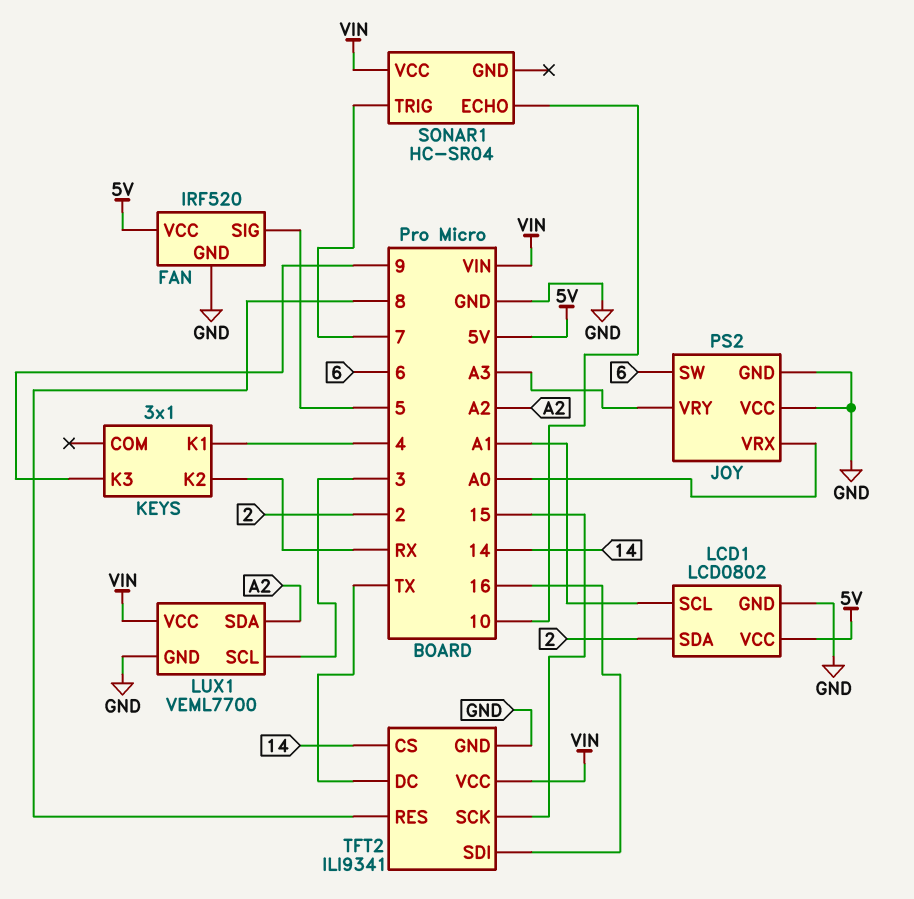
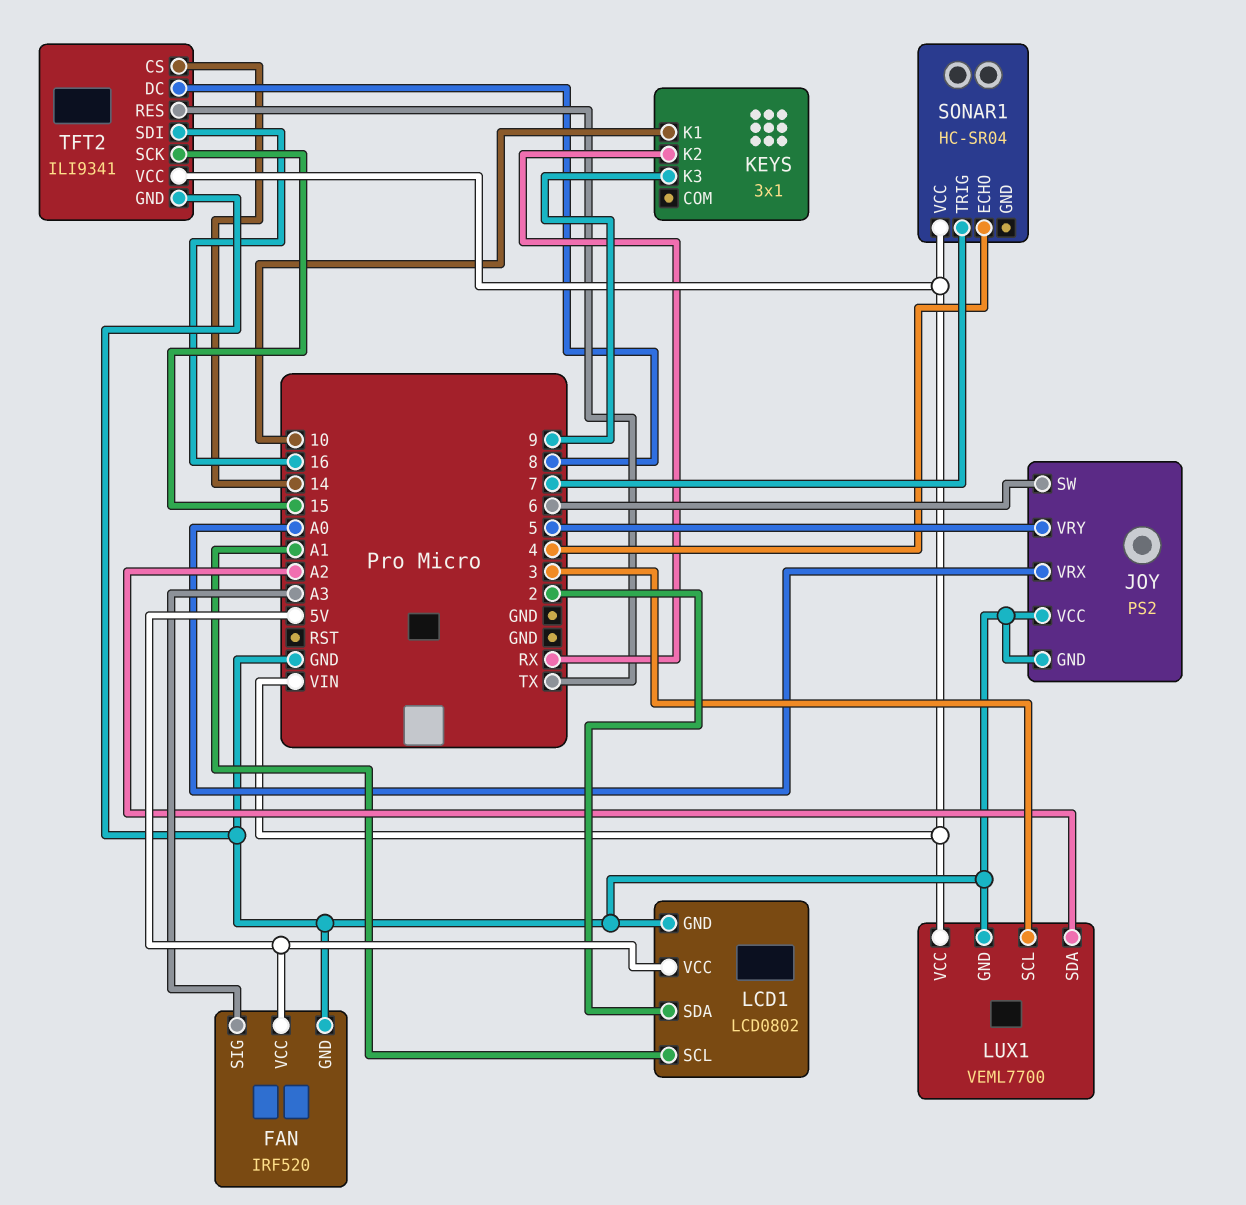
FAN pin SIG: 5 -> A3
JOY pin VRY: A3 -> 5
KEYS pin K1: 4 -> 10
SONAR1 pin ECHO: 10 -> 4
TFT2 pin DC: TX -> 8
TFT2 pin RES: 8 -> TX

